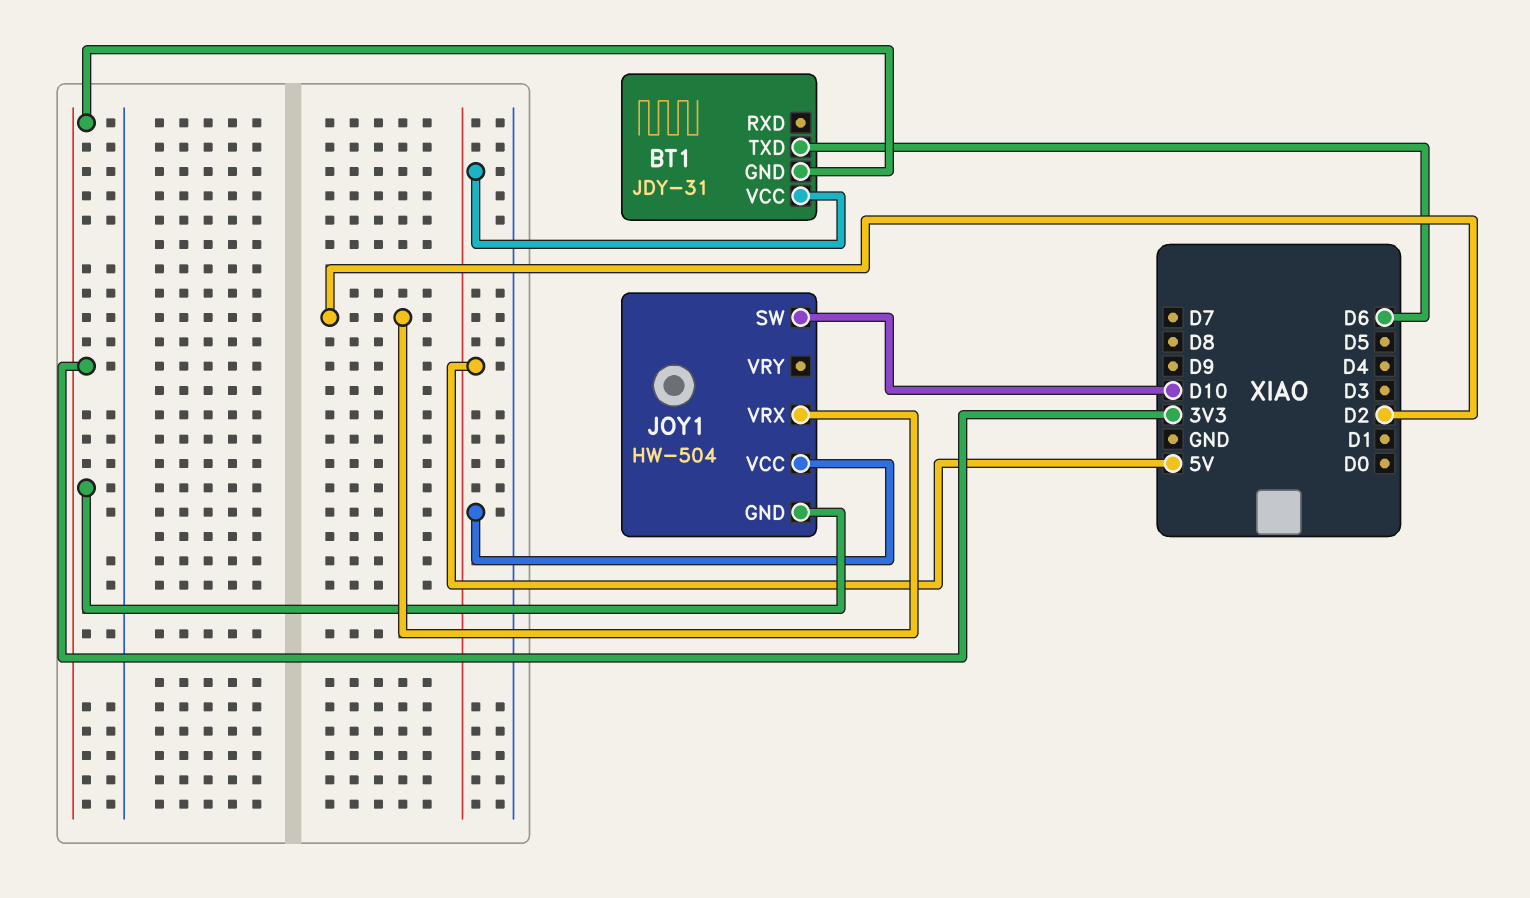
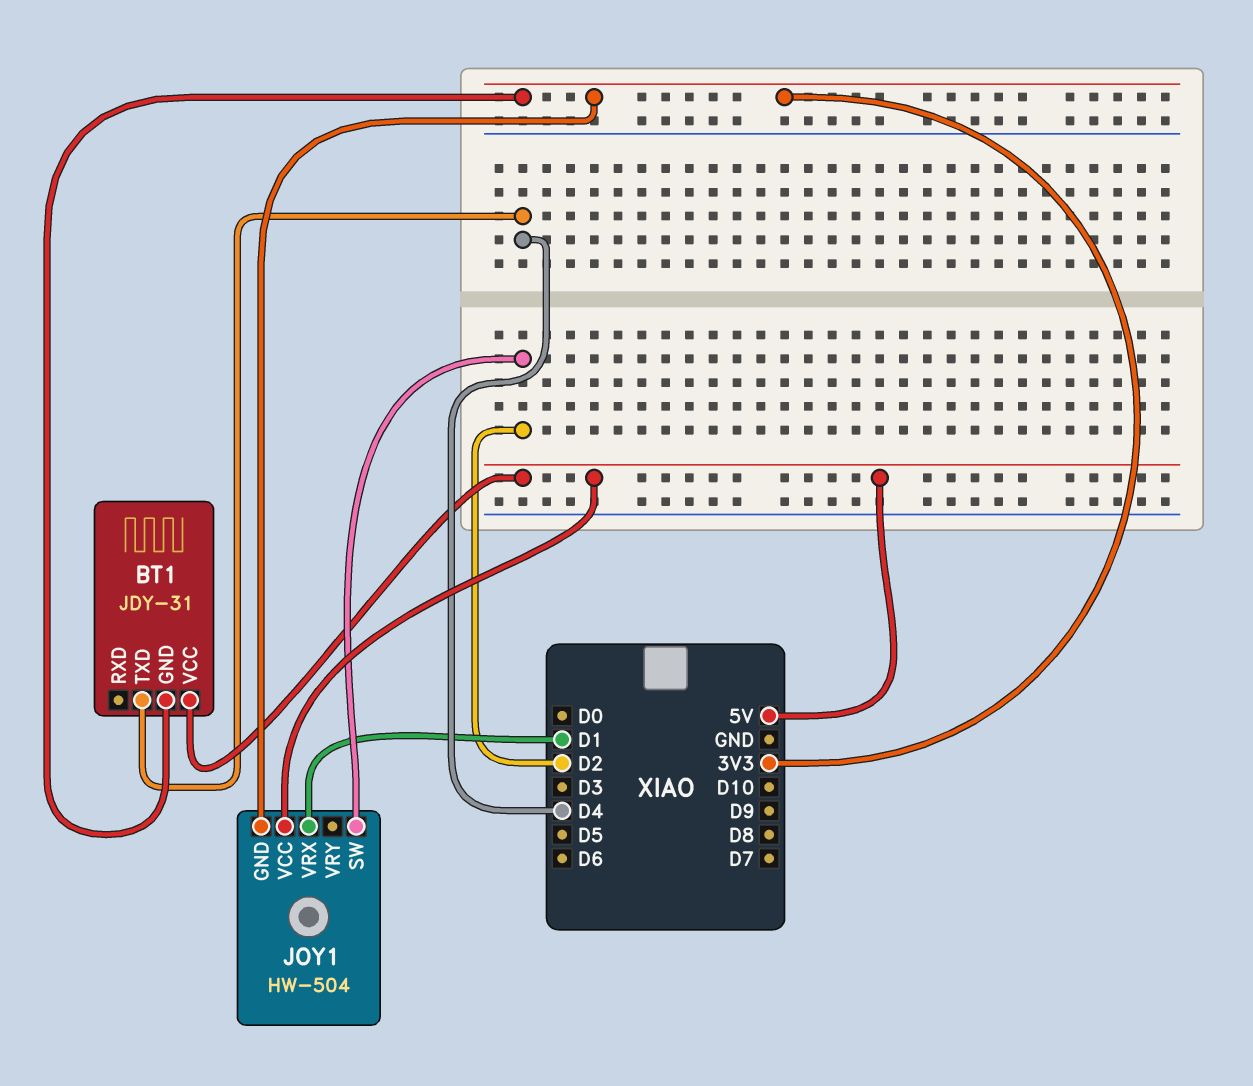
BT1 pin TXD: D6 -> D4
JOY1 pin SW: D10 -> D2
JOY1 pin VRX: D2 -> D1

